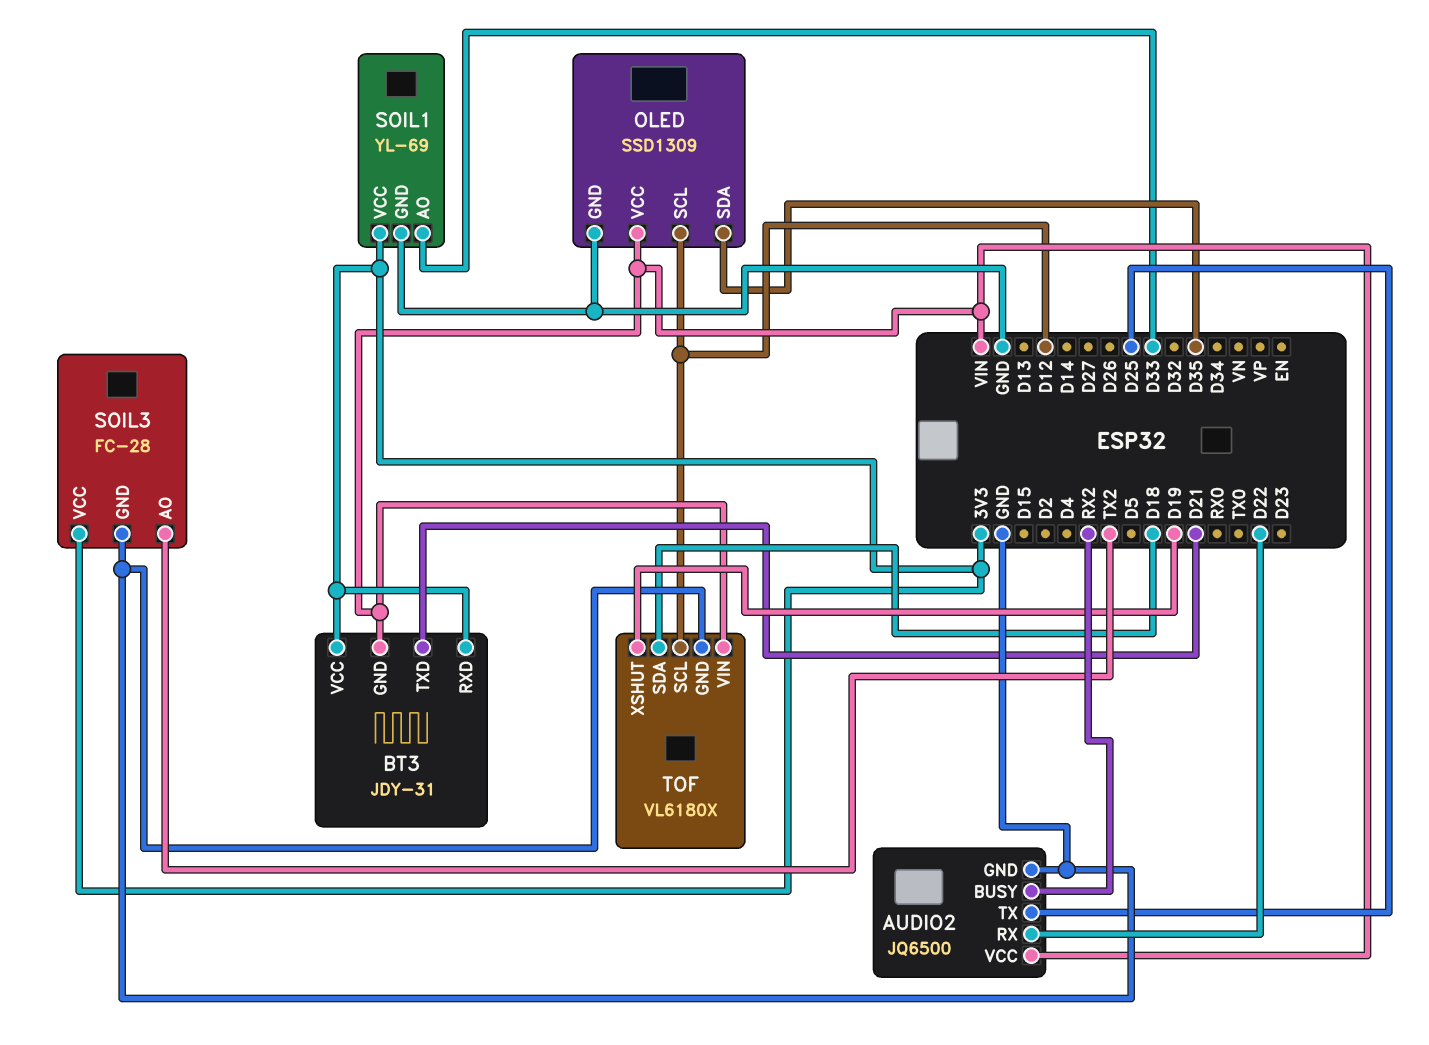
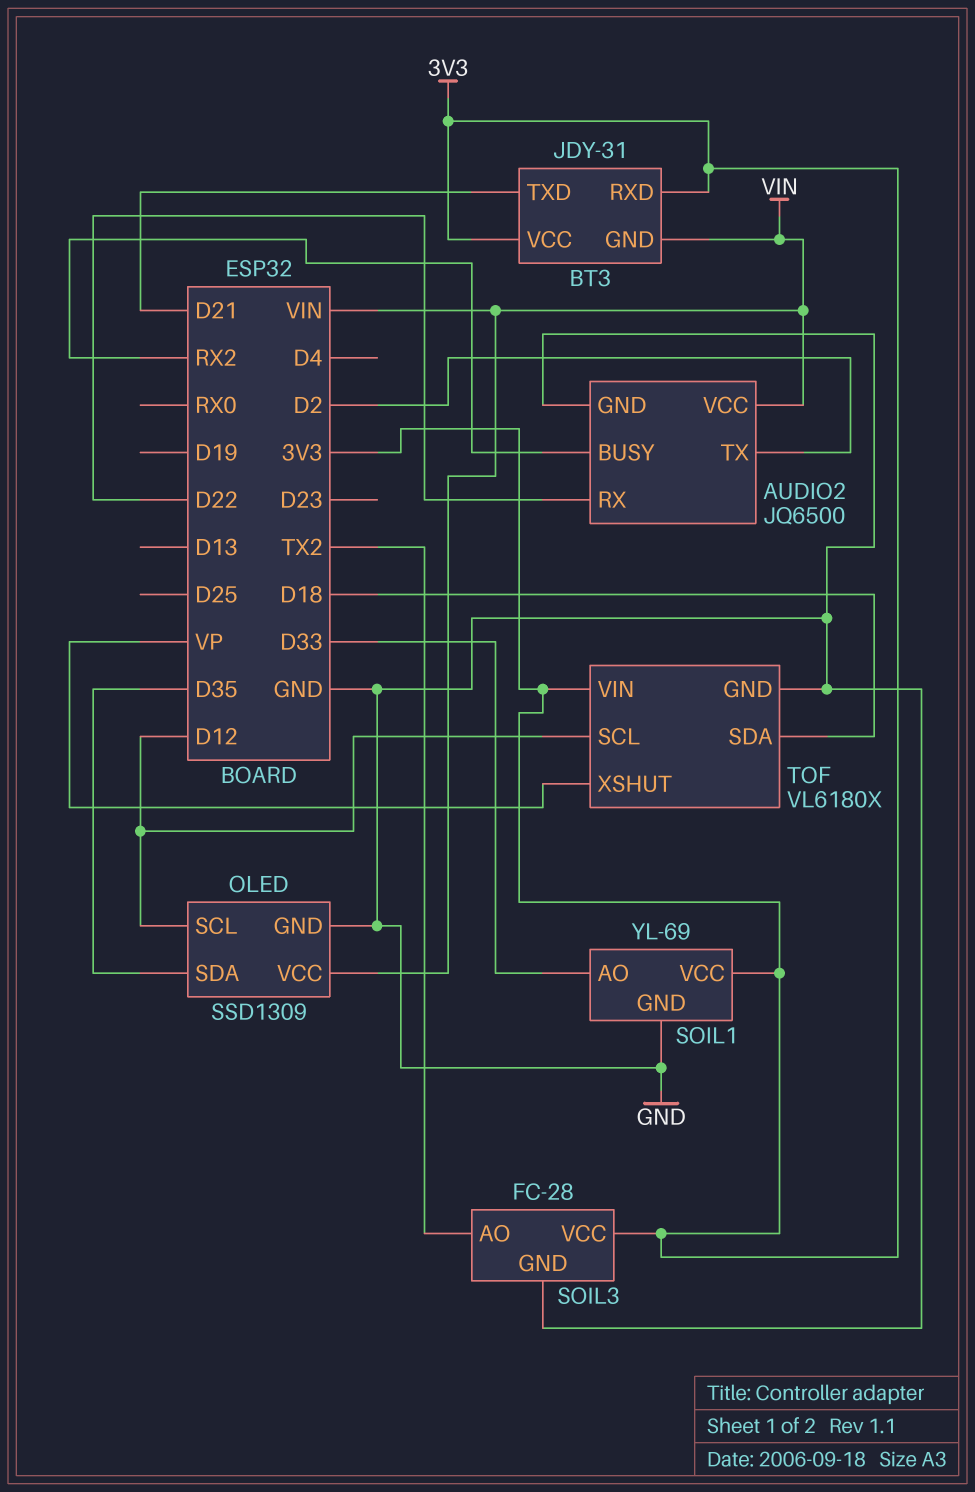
AUDIO2 pin TX: D25 -> D2
TOF pin VIN: VIN -> 3V3
TOF pin XSHUT: D19 -> VP

